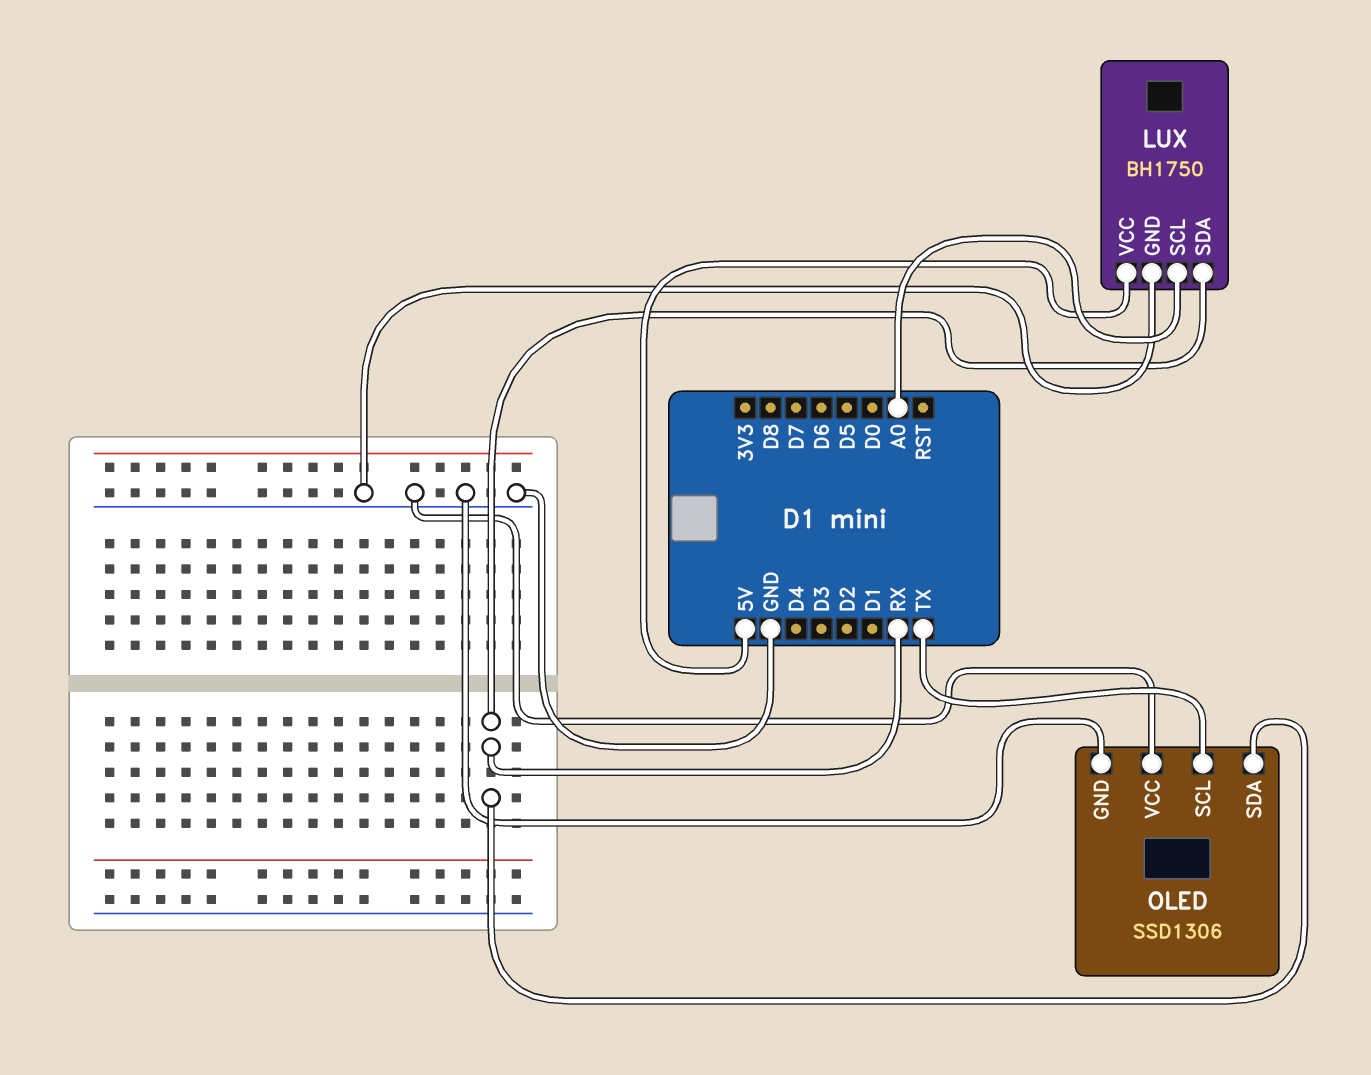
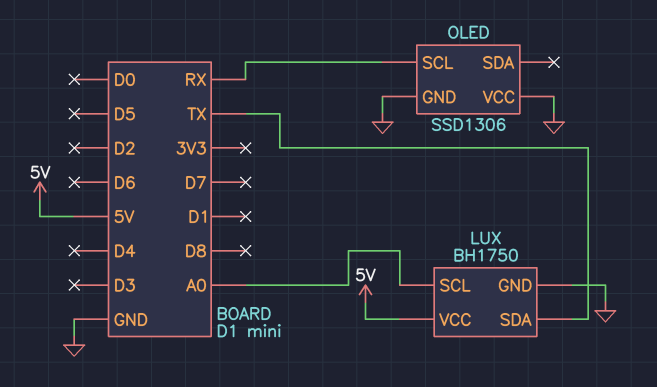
LUX pin SDA: RX -> TX
OLED pin SCL: TX -> RX
OLED pin SDA: RX -> none

